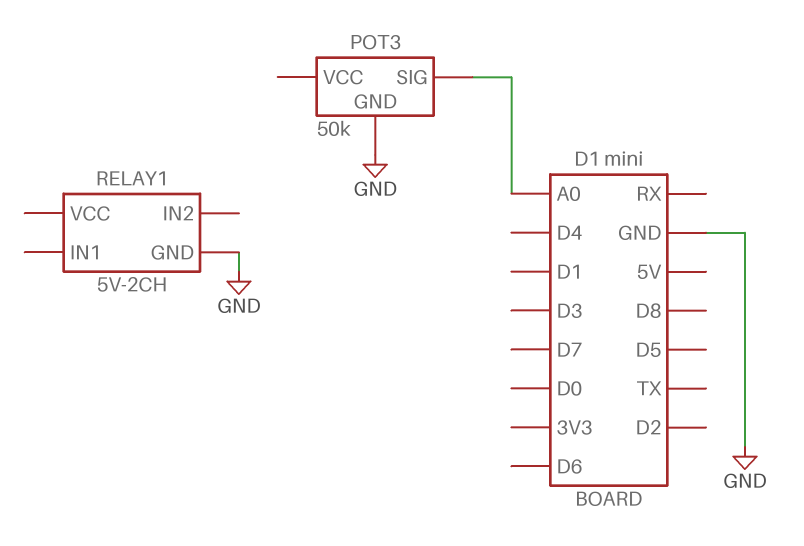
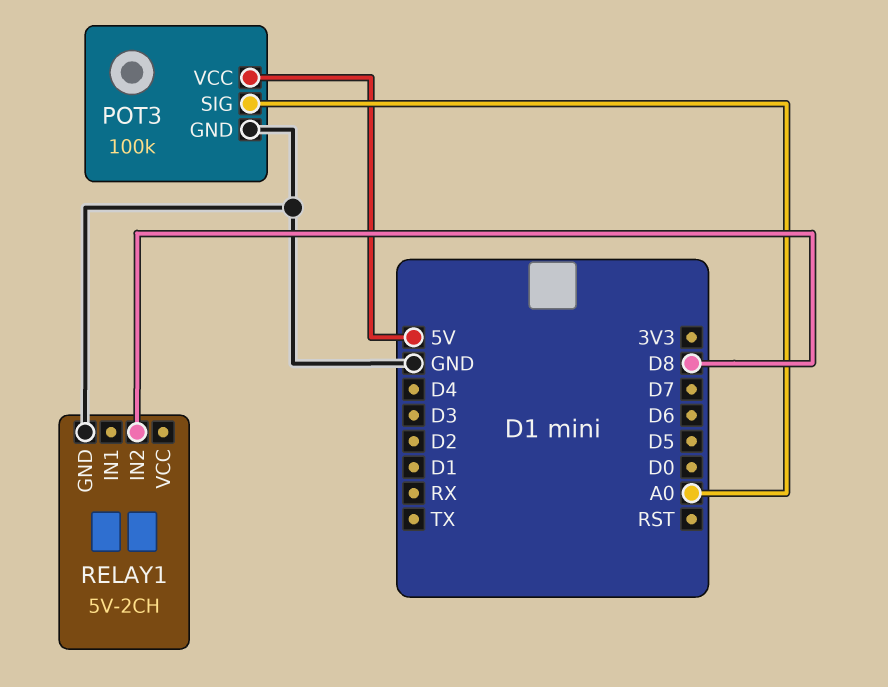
POT3: 50k -> 100k
POT3 pin VCC: none -> 5V
RELAY1 pin IN2: none -> D8

